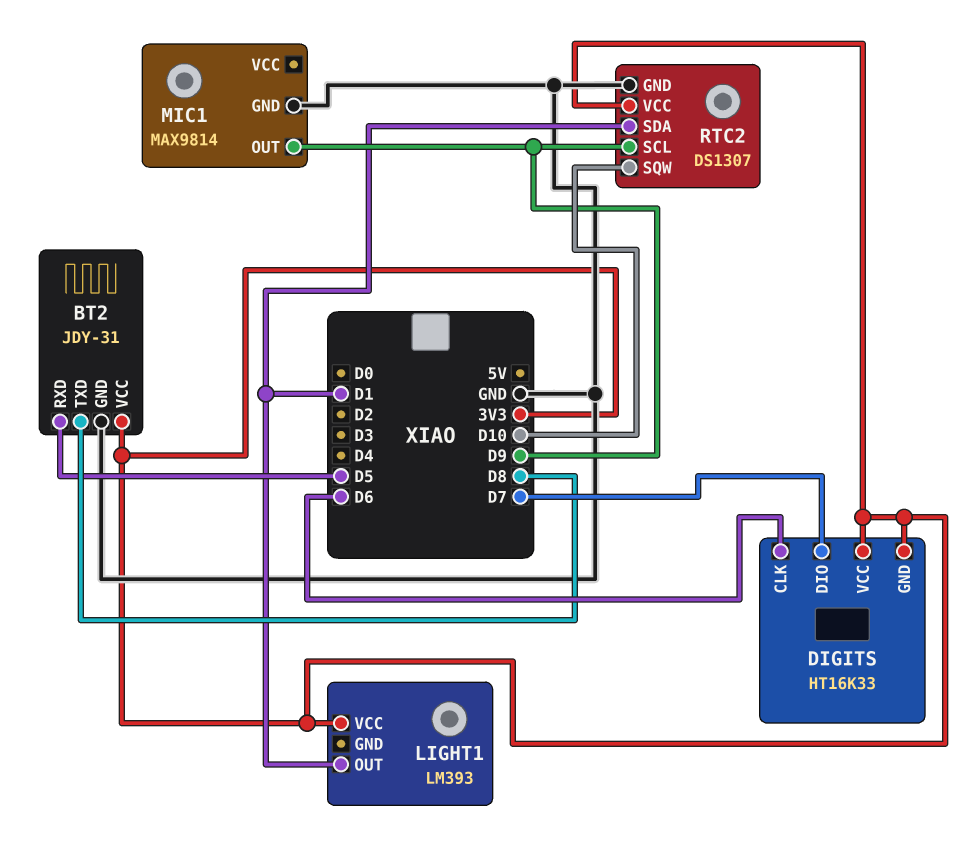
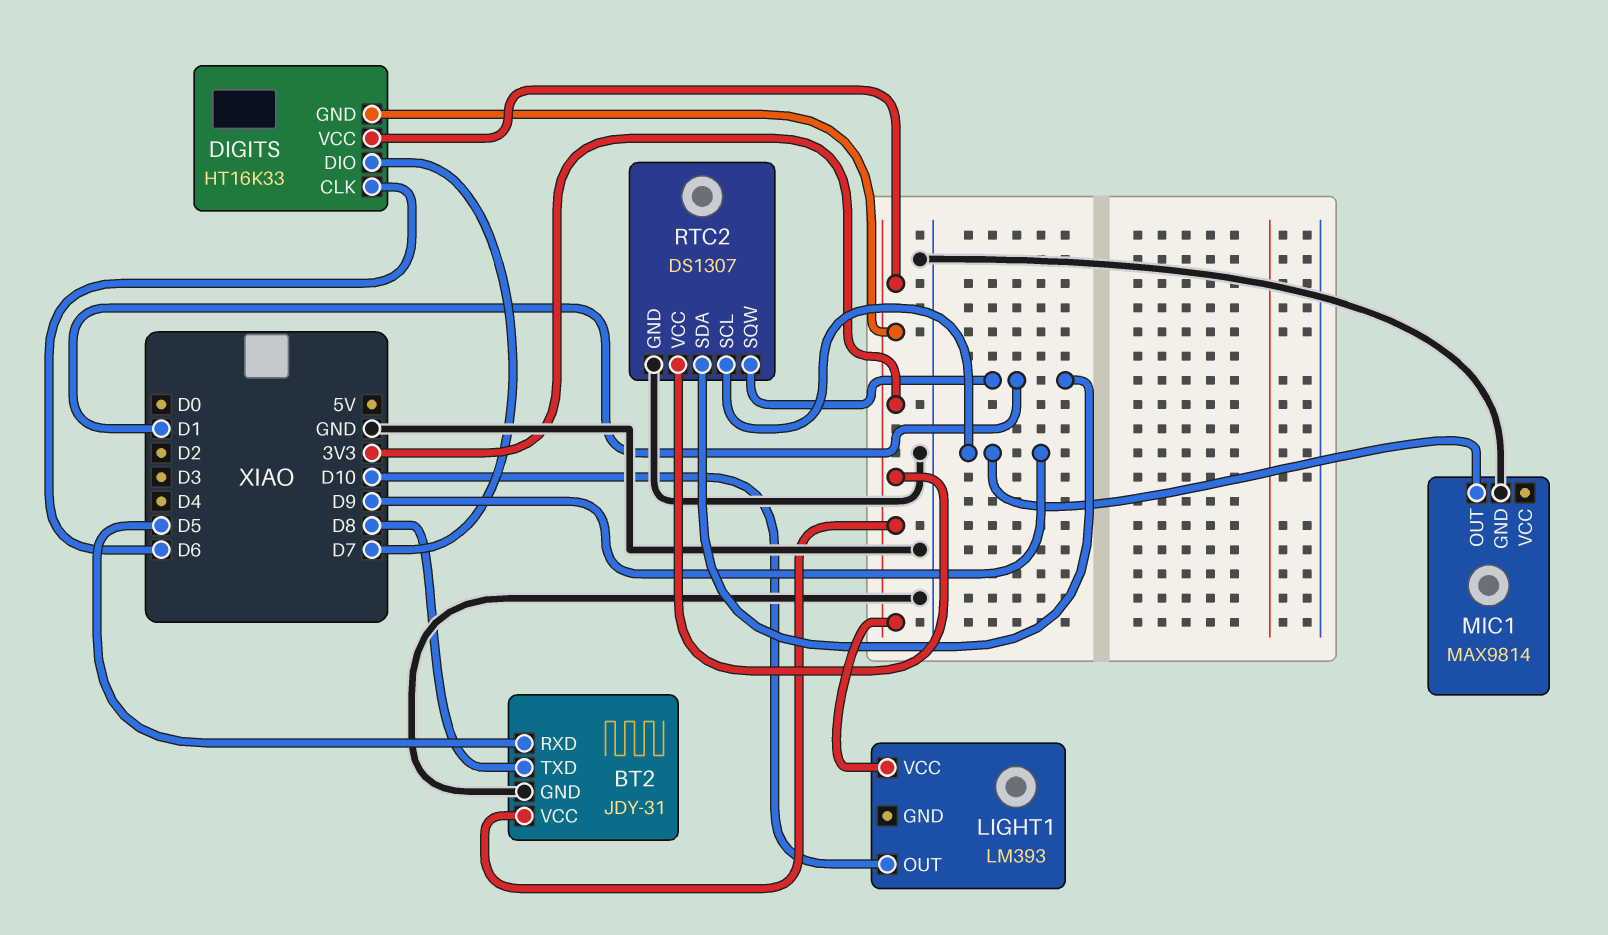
LIGHT1 pin OUT: D1 -> D10
RTC2 pin SQW: D10 -> D1

